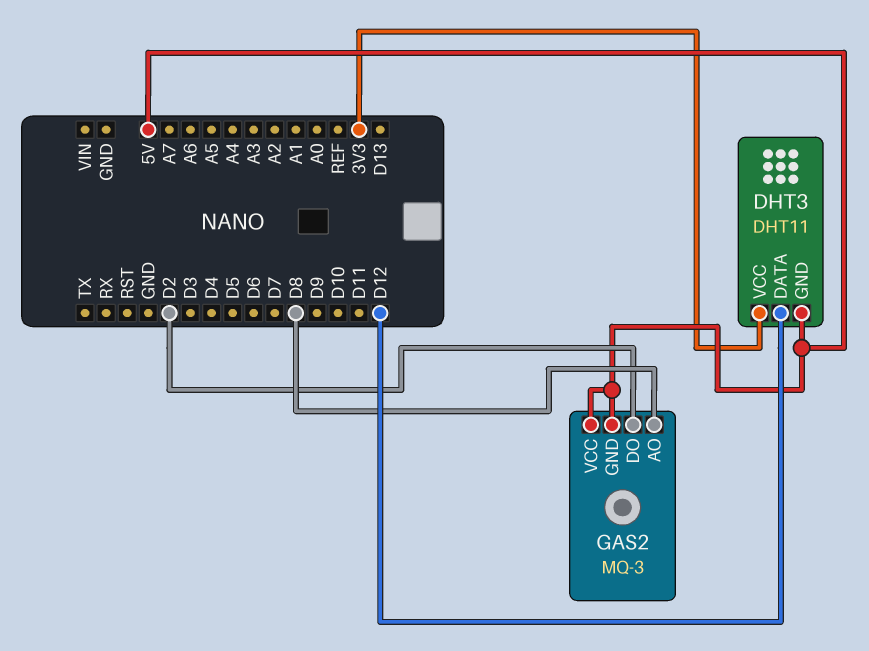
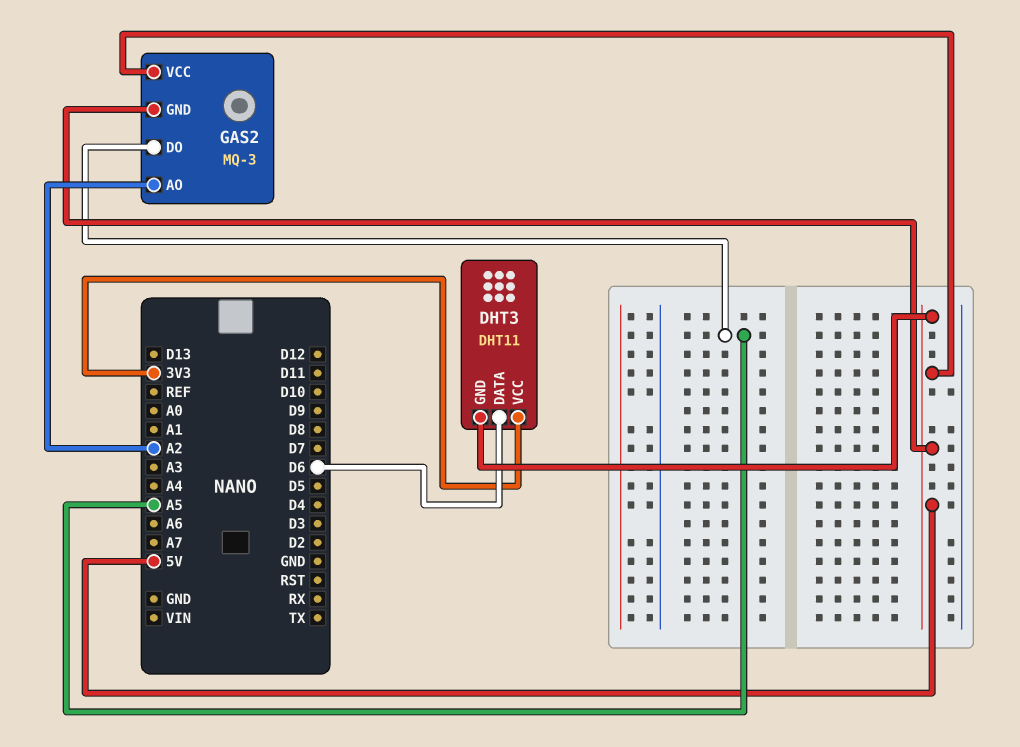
DHT3 pin DATA: D12 -> D6
GAS2 pin AO: D8 -> A2
GAS2 pin DO: D2 -> A5

